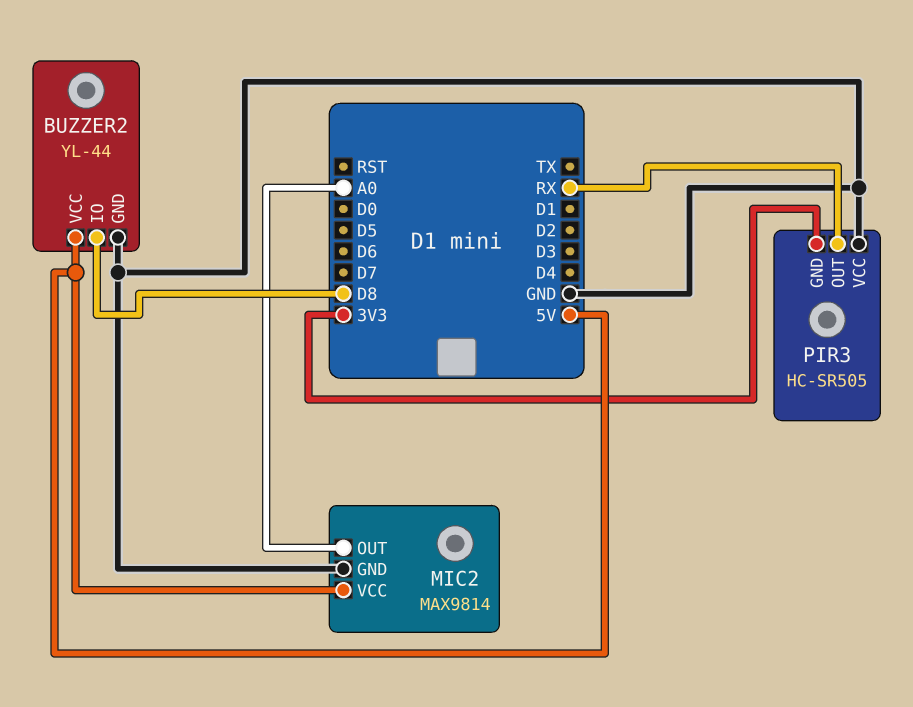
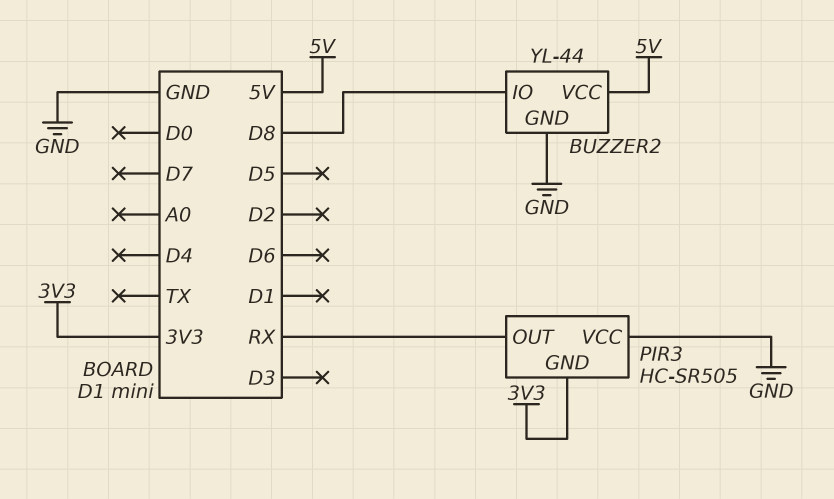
MIC2: MAX9814 -> none
MIC2 pin GND: GND -> none
MIC2 pin OUT: A0 -> none
MIC2 pin VCC: 5V -> none

